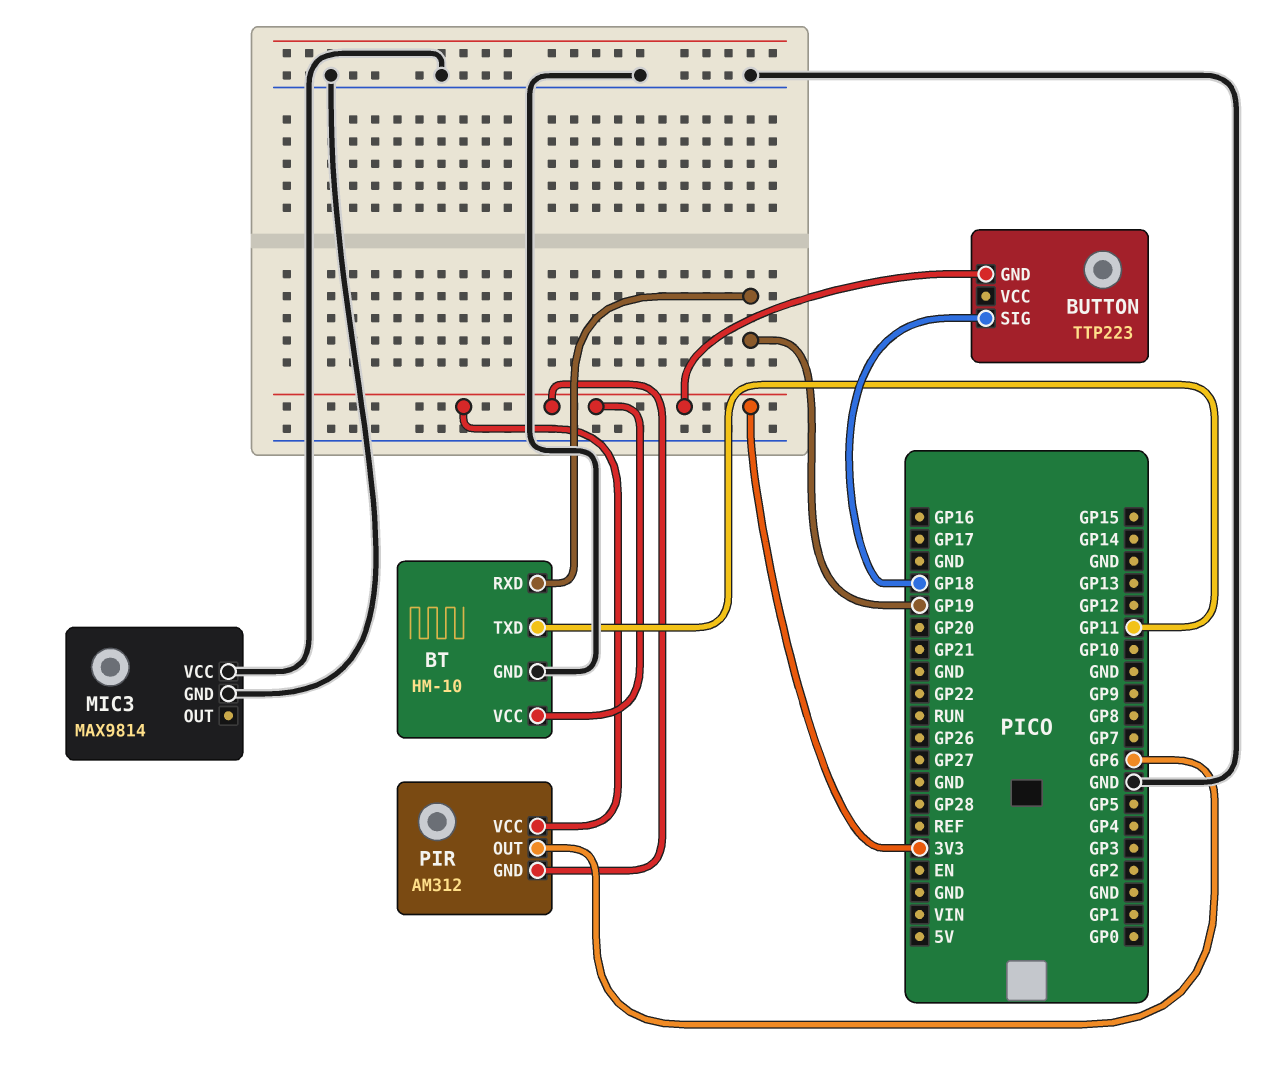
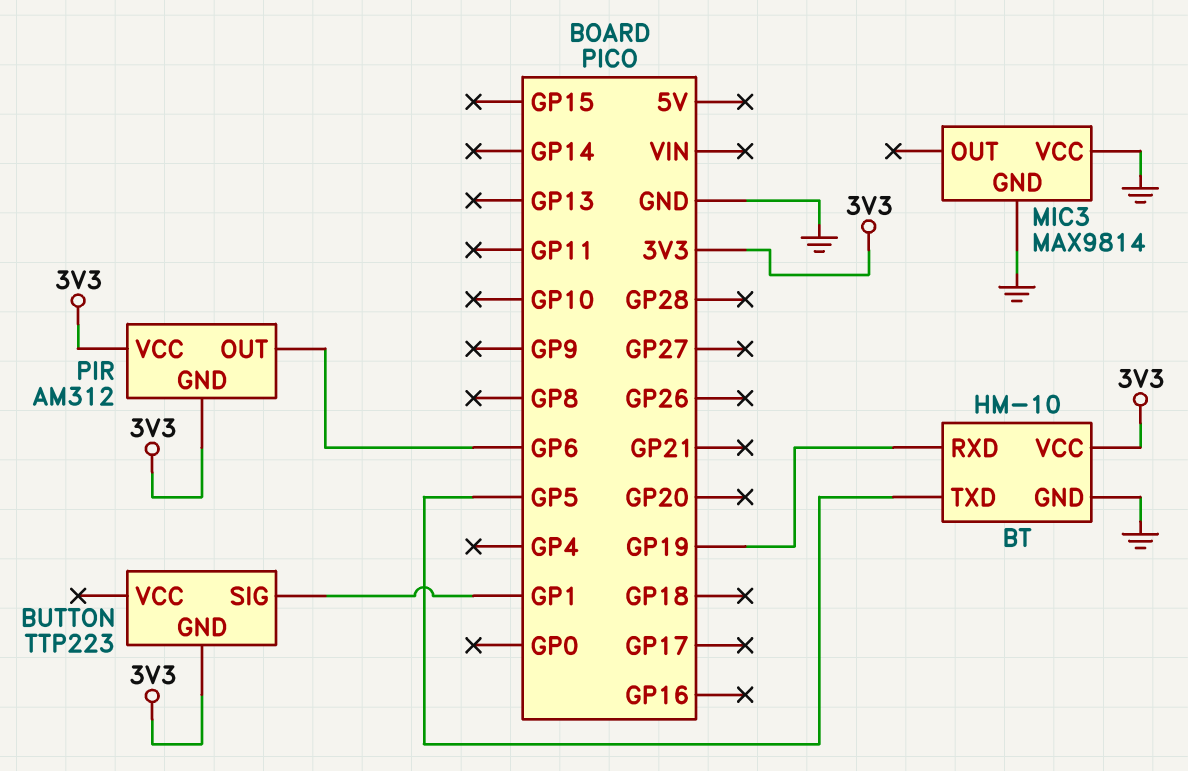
BT pin TXD: GP11 -> GP5
BUTTON pin SIG: GP18 -> GP1

